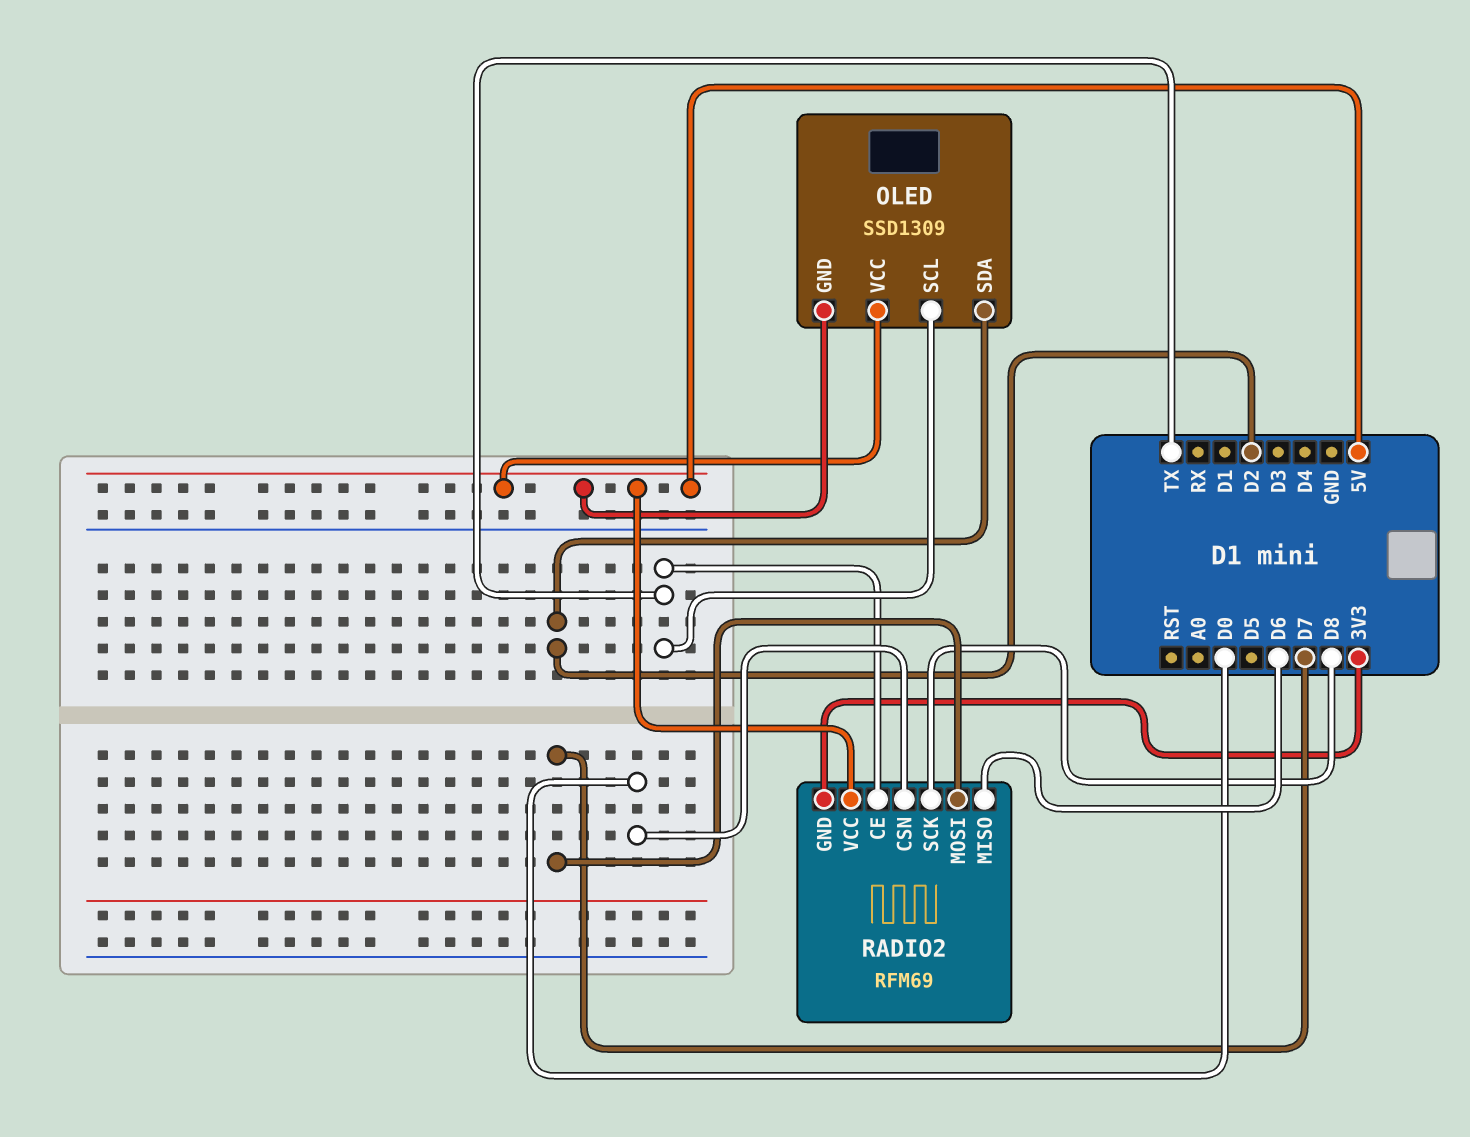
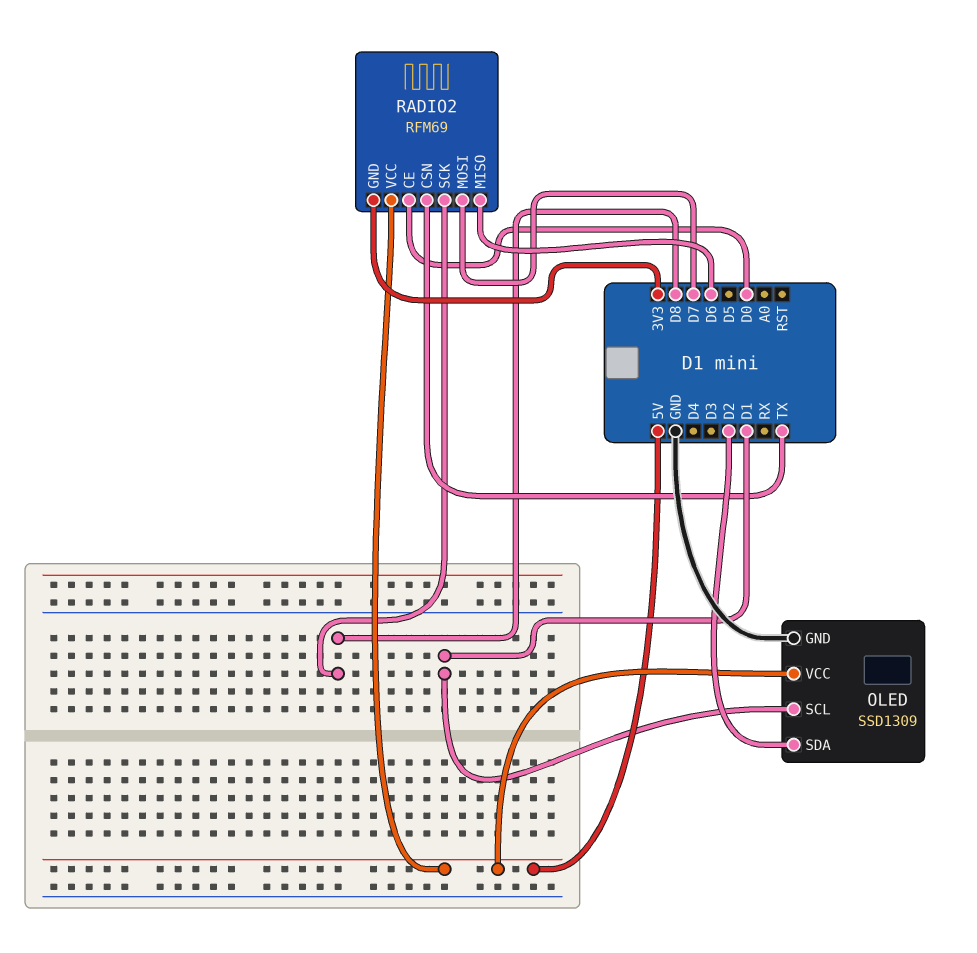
OLED pin GND: 5V -> GND
OLED pin SCL: TX -> D1
RADIO2 pin CE: TX -> D0
RADIO2 pin CSN: D0 -> TX

